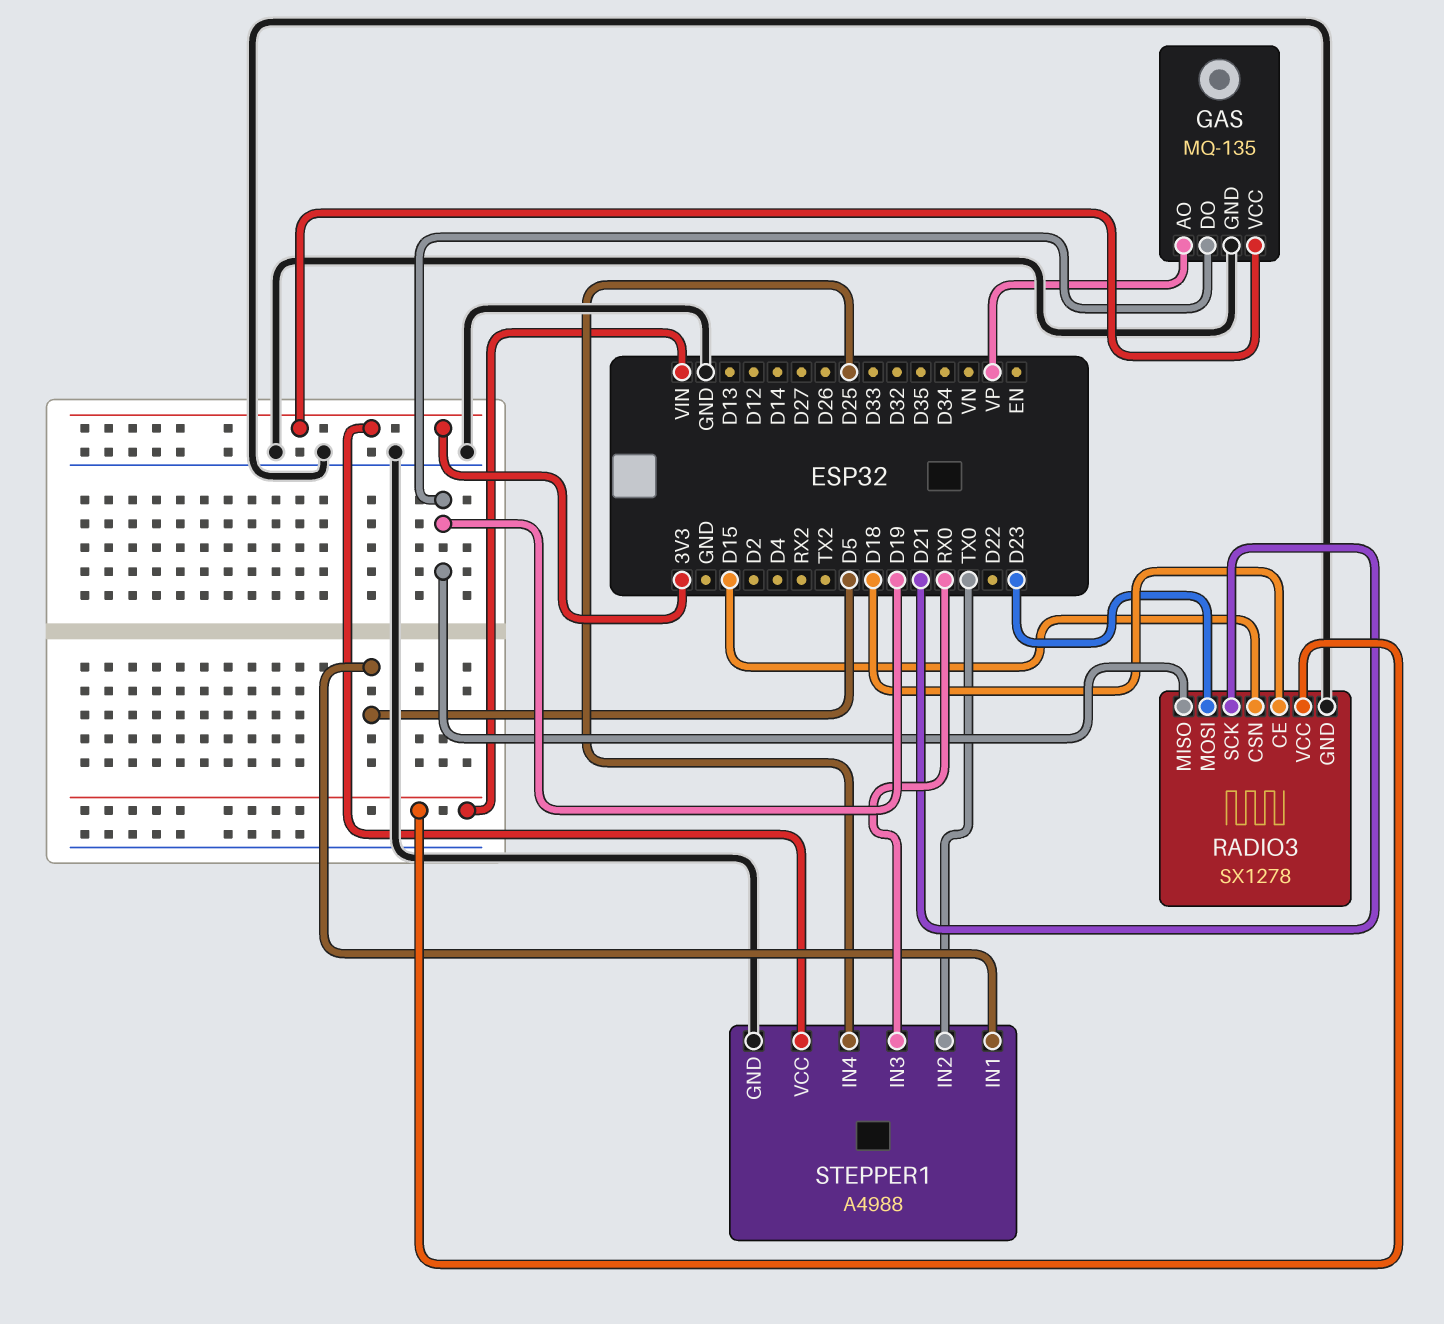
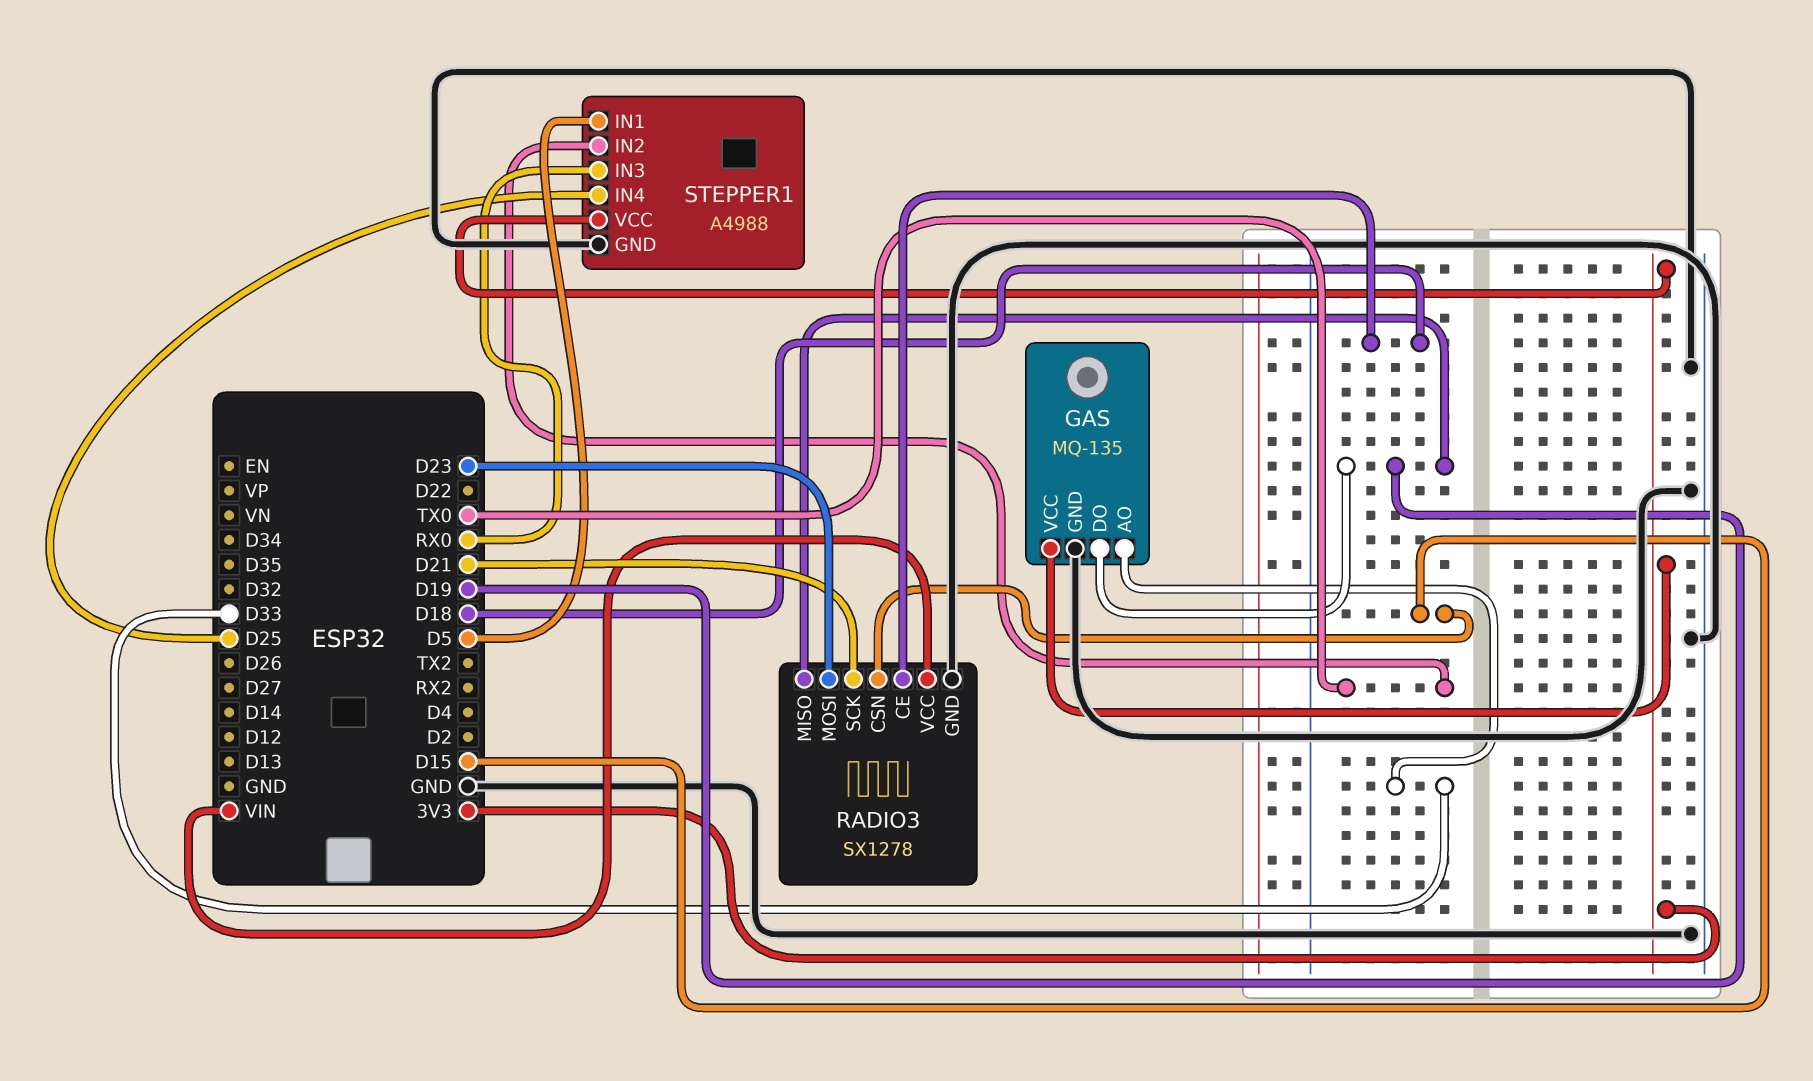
GAS pin AO: VP -> D33

